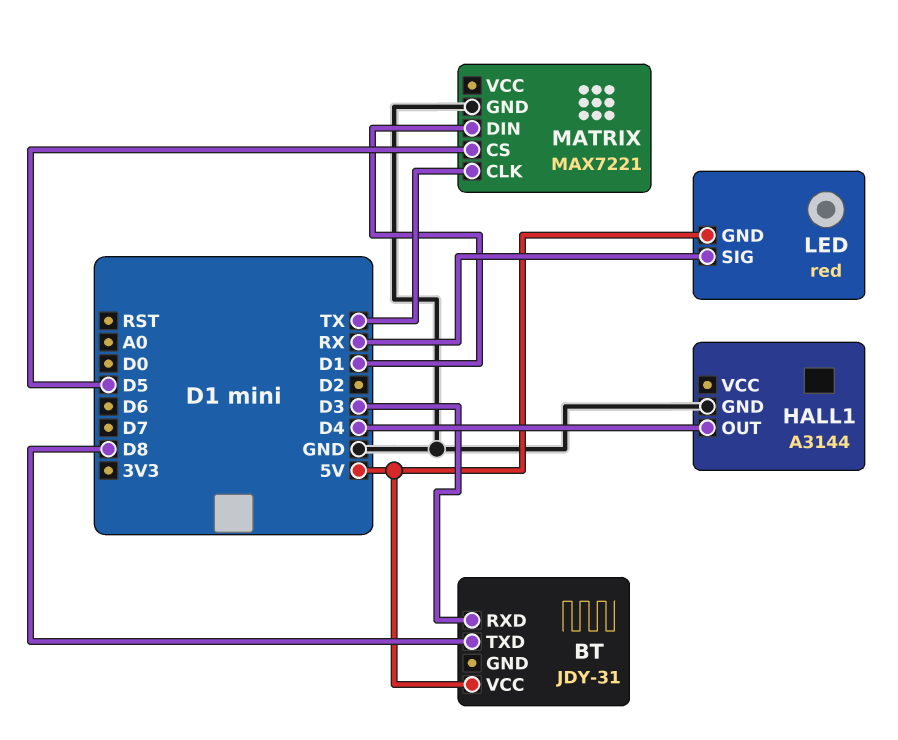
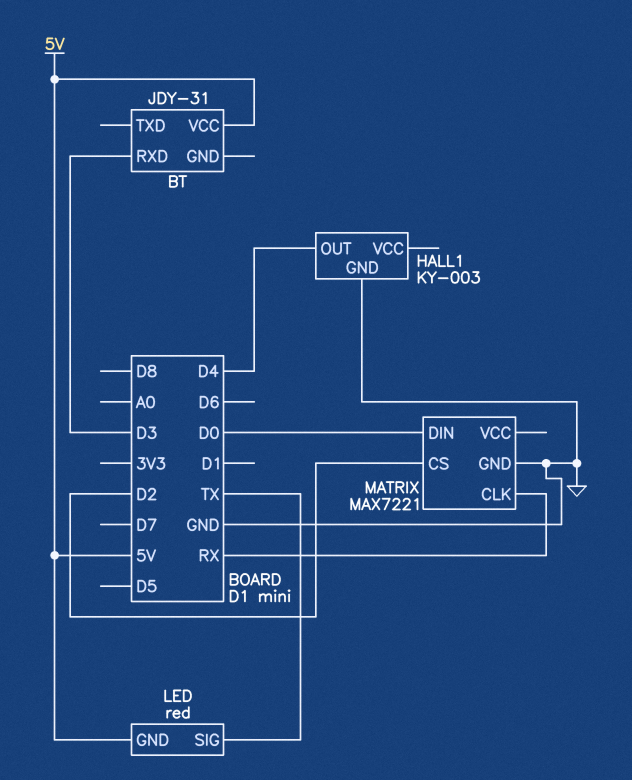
BT pin TXD: D8 -> none
HALL1: A3144 -> KY-003
LED pin SIG: RX -> TX
MATRIX pin CLK: TX -> RX
MATRIX pin CS: D5 -> D2
MATRIX pin DIN: D1 -> D0

